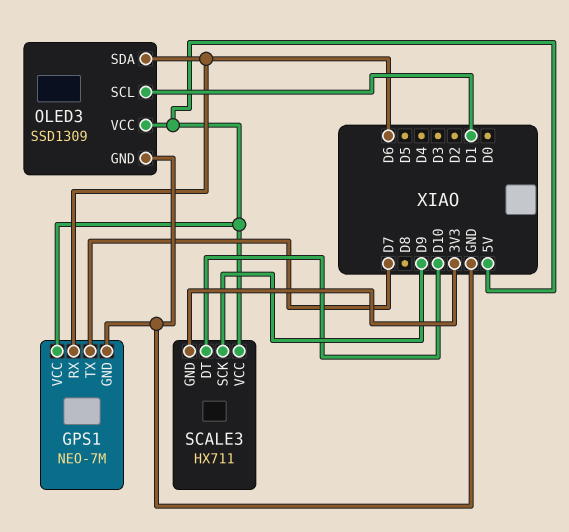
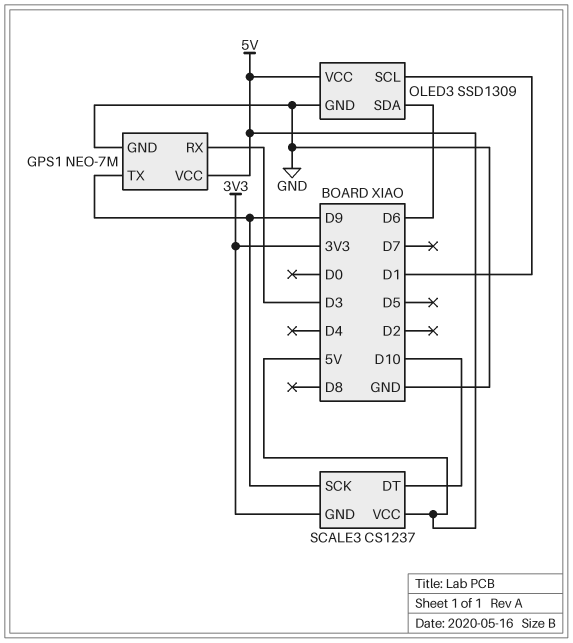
GPS1 pin RX: D6 -> D3
GPS1 pin TX: D7 -> D9
SCALE3: HX711 -> CS1237

